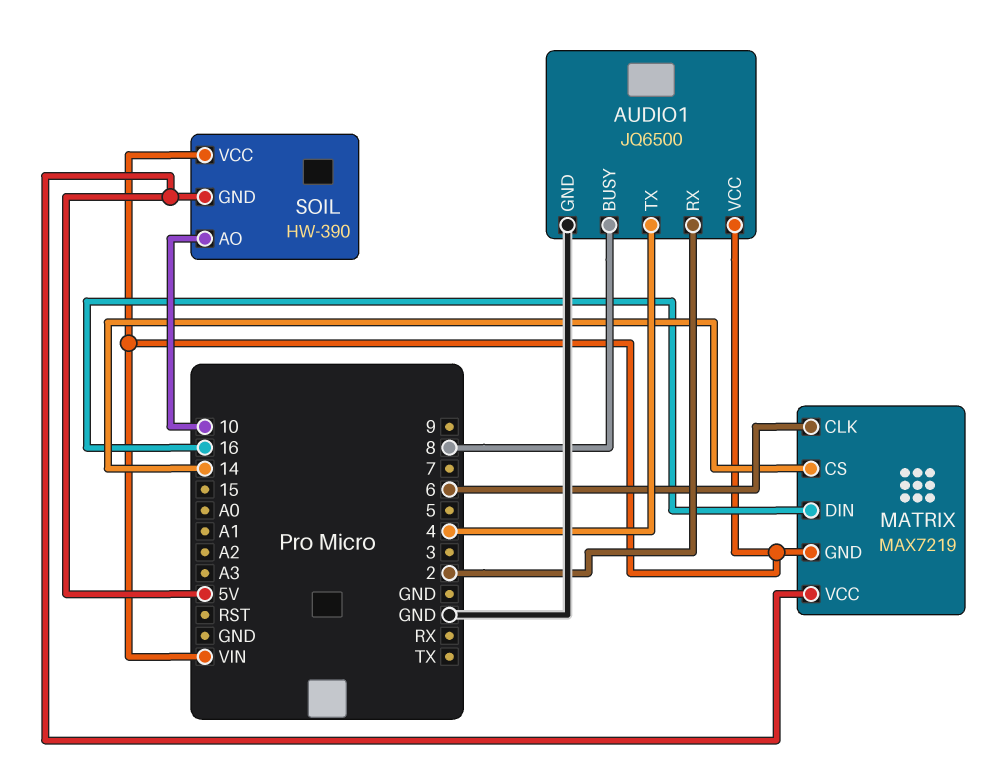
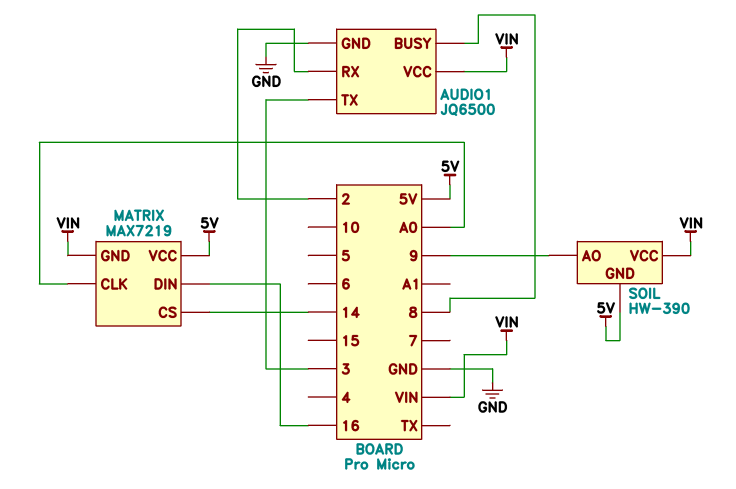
AUDIO1 pin TX: 4 -> 3
MATRIX pin CLK: 6 -> A0
SOIL pin AO: 10 -> 9

